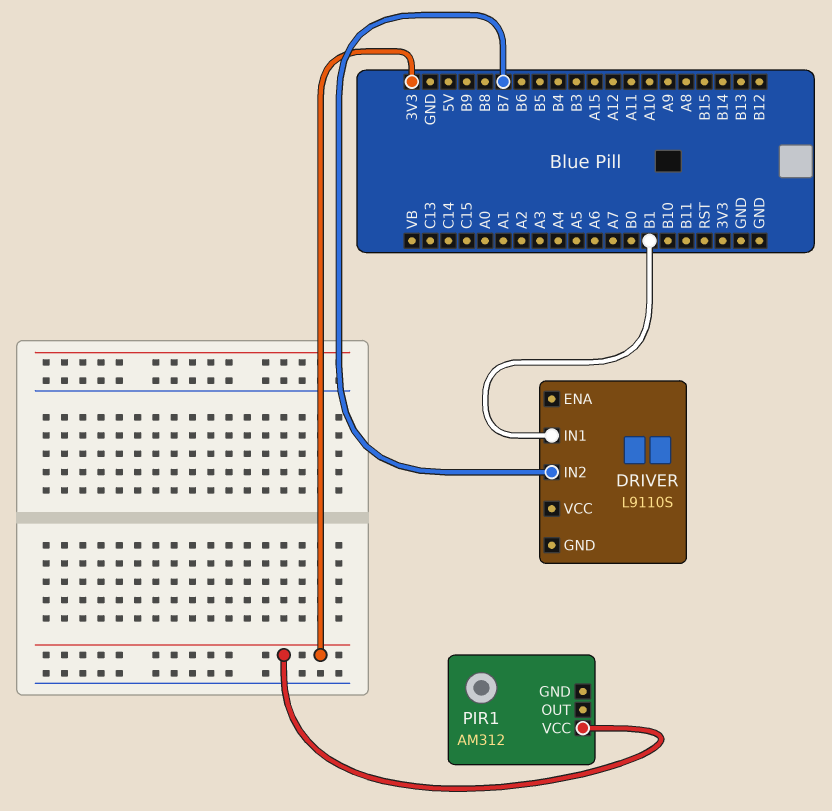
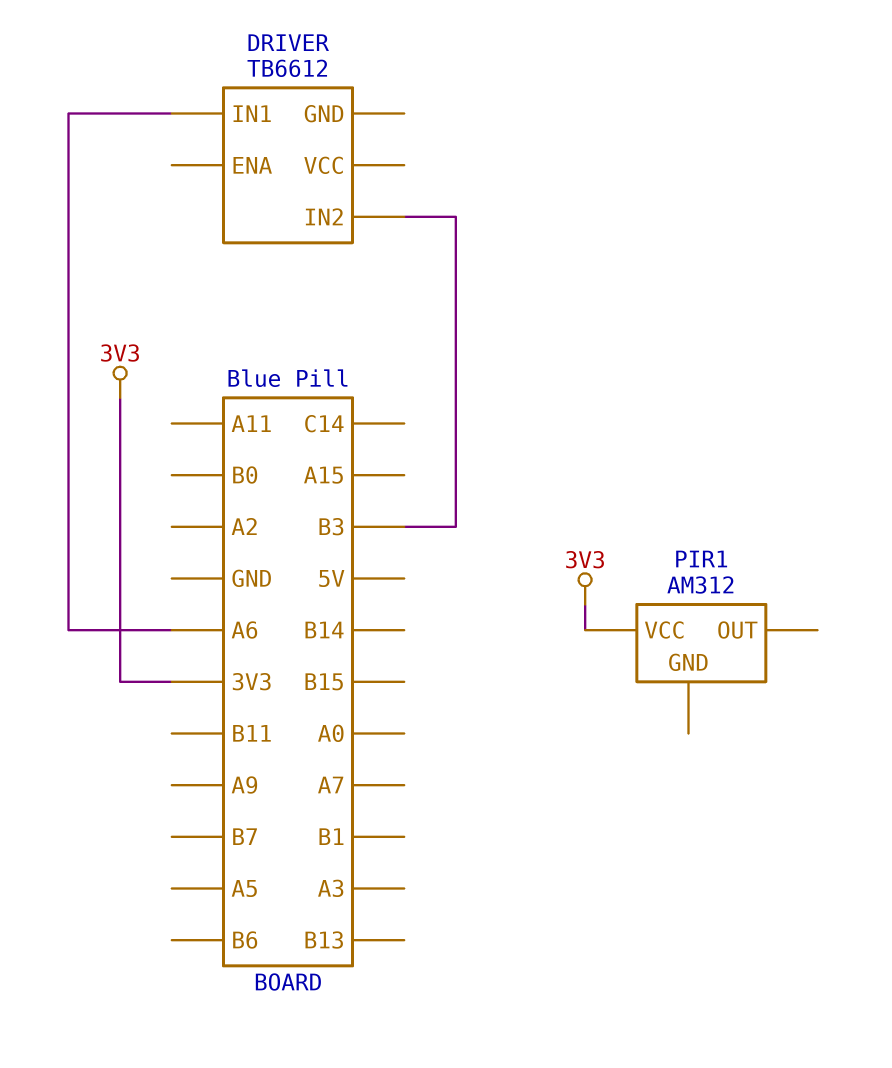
DRIVER: L9110S -> TB6612
DRIVER pin IN1: B1 -> A6
DRIVER pin IN2: B7 -> B3

